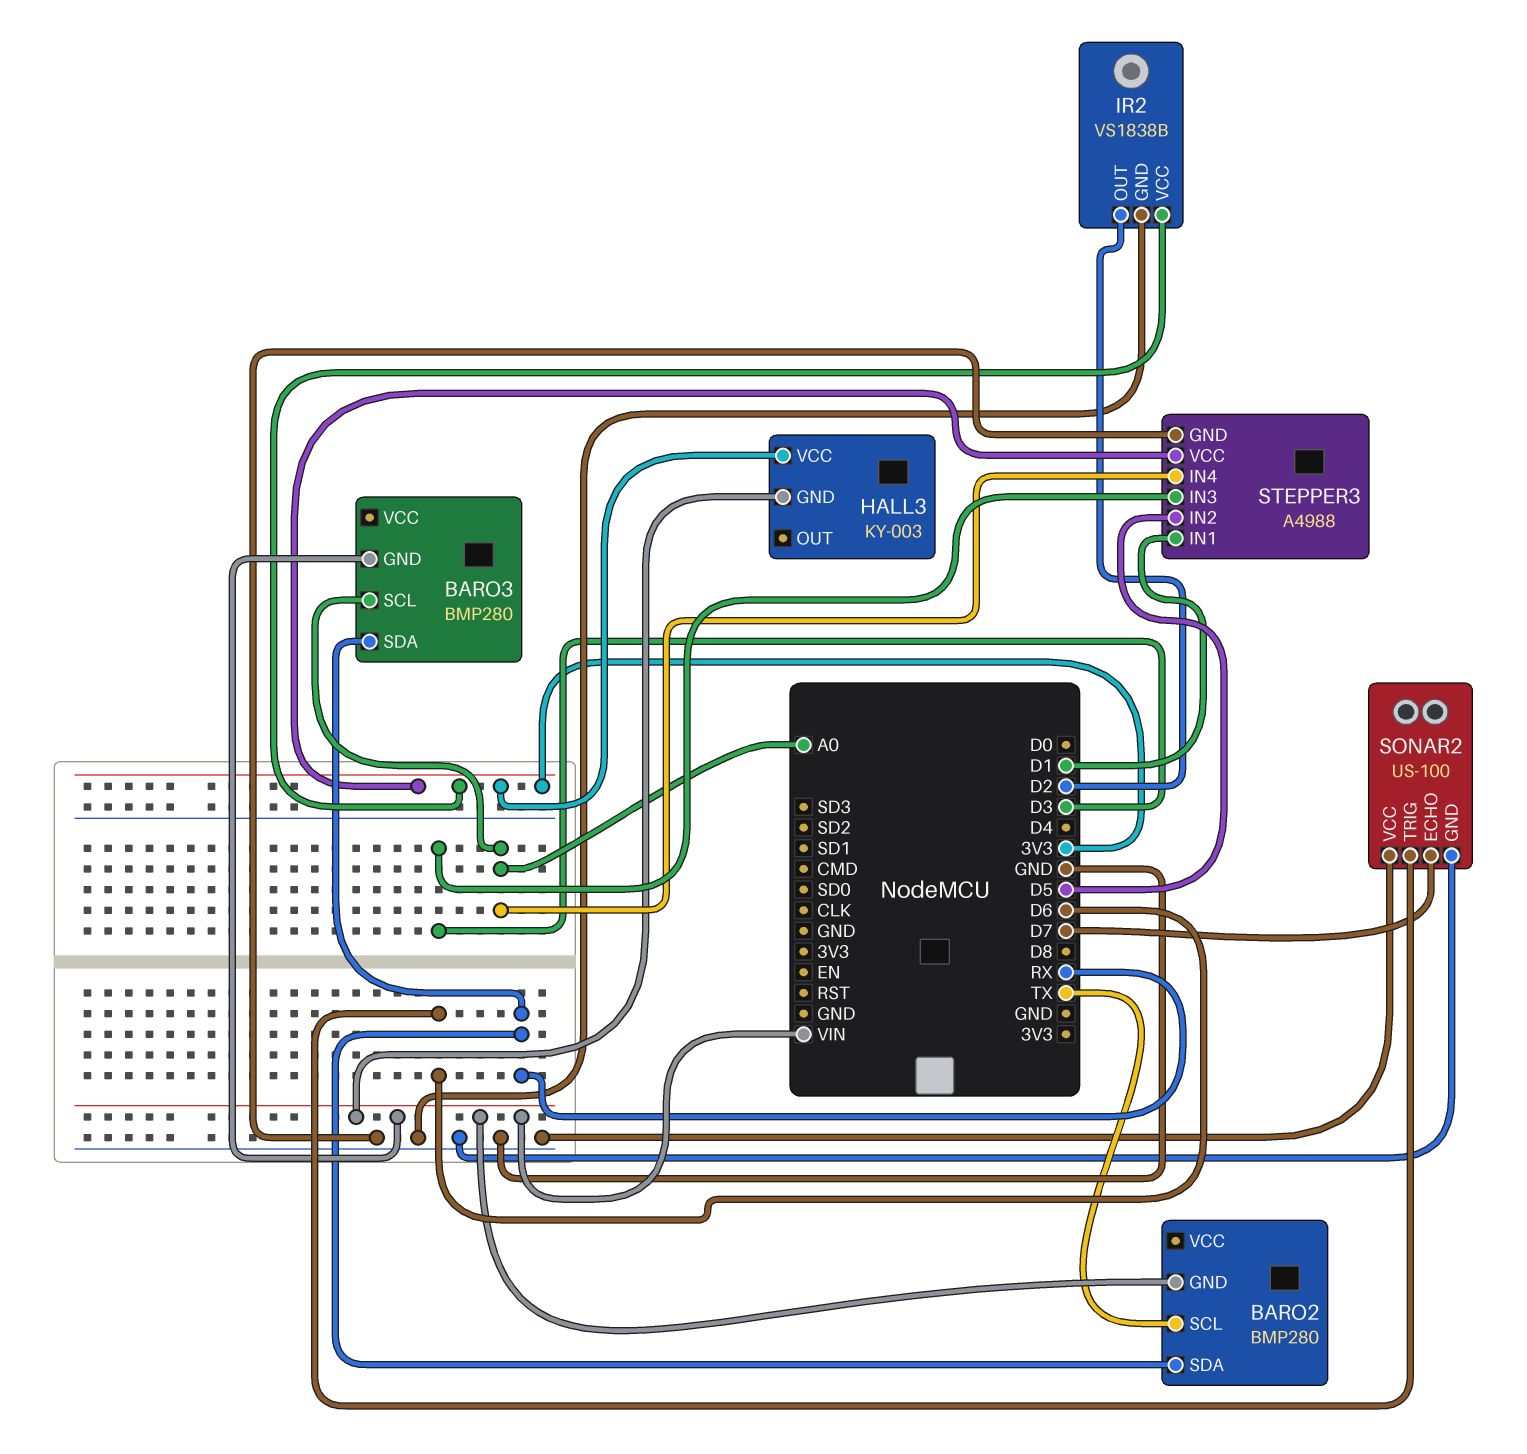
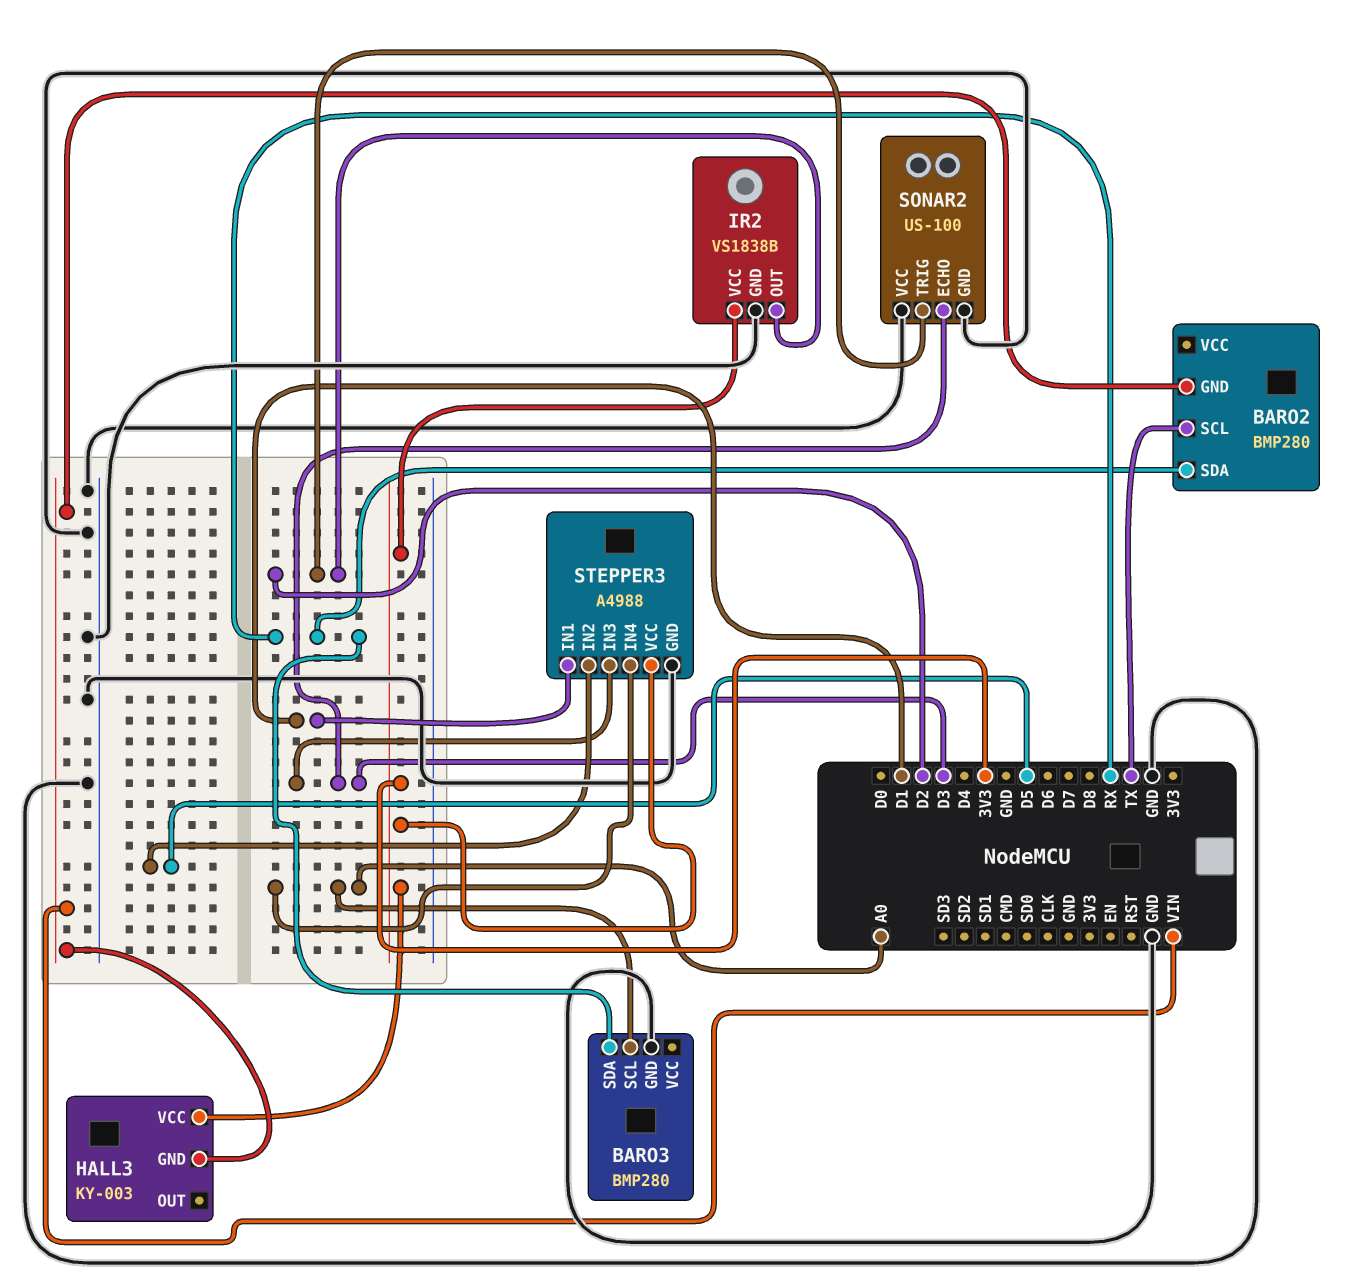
BARO3 pin GND: VIN -> GND
SONAR2 pin ECHO: D7 -> D3
SONAR2 pin TRIG: D6 -> D2

